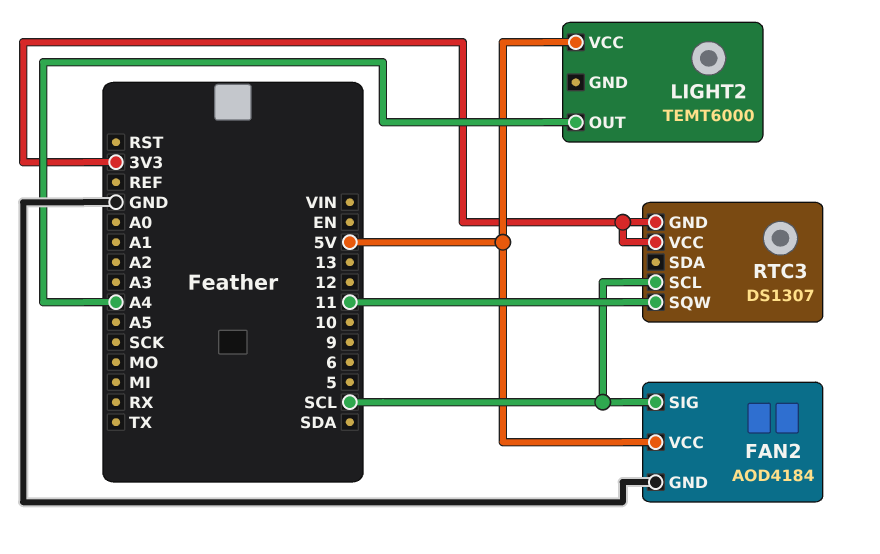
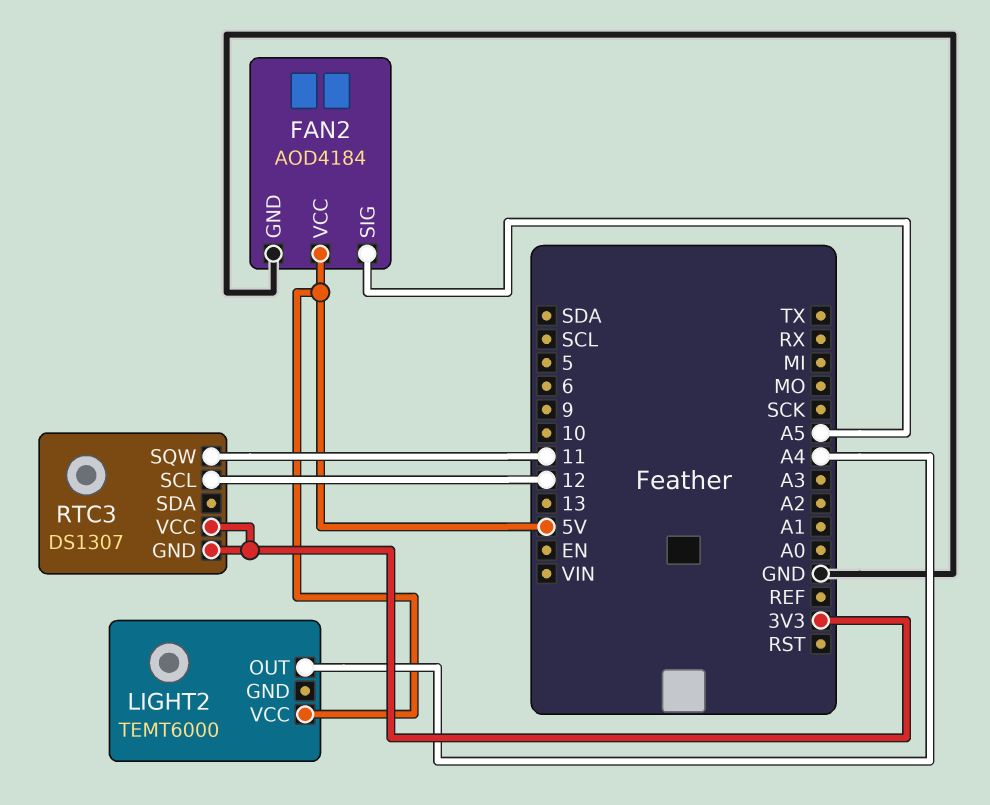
FAN2 pin SIG: SCL -> A5
RTC3 pin SCL: SCL -> 12

